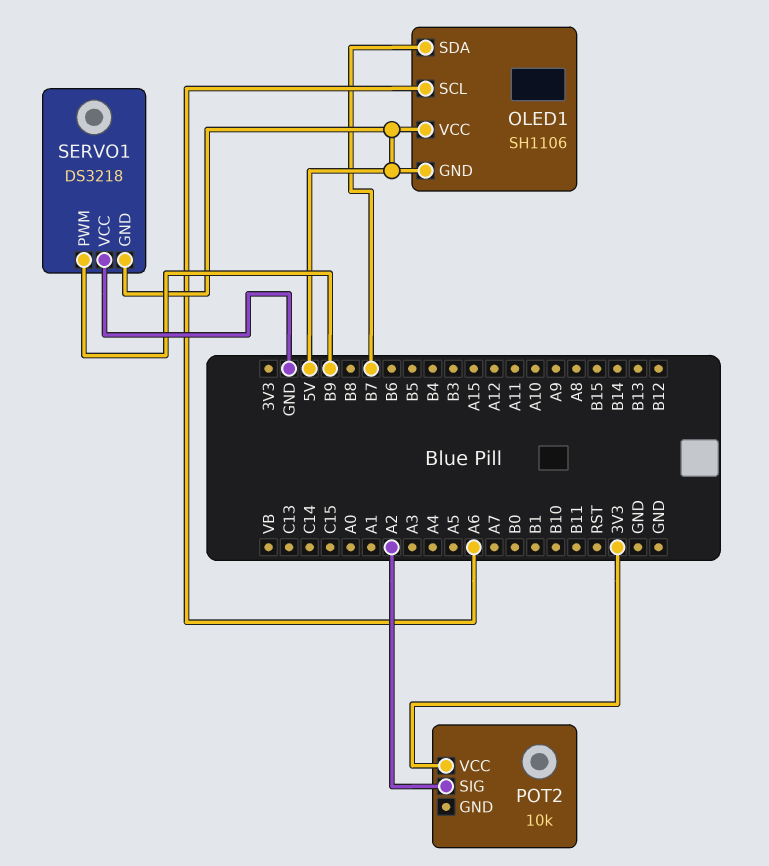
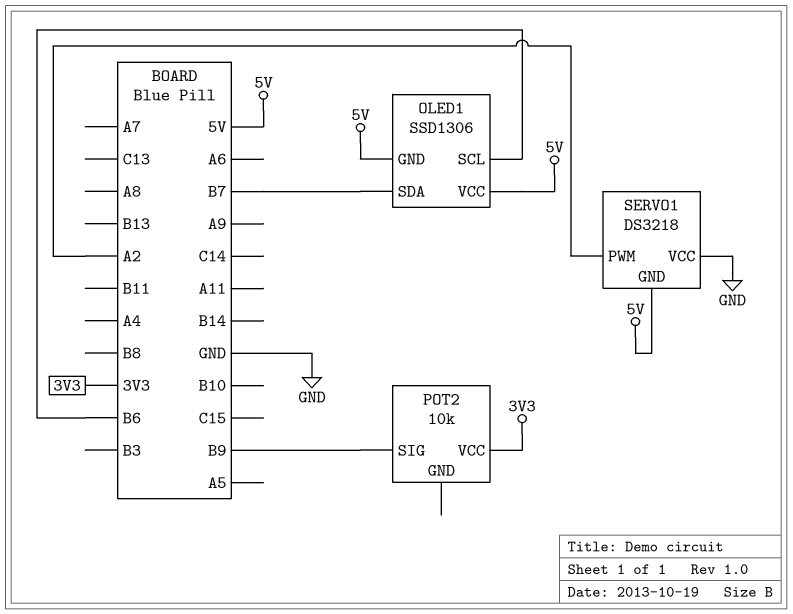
OLED1: SH1106 -> SSD1306
OLED1 pin SCL: A6 -> B6
POT2 pin SIG: A2 -> B9
SERVO1 pin PWM: B9 -> A2

